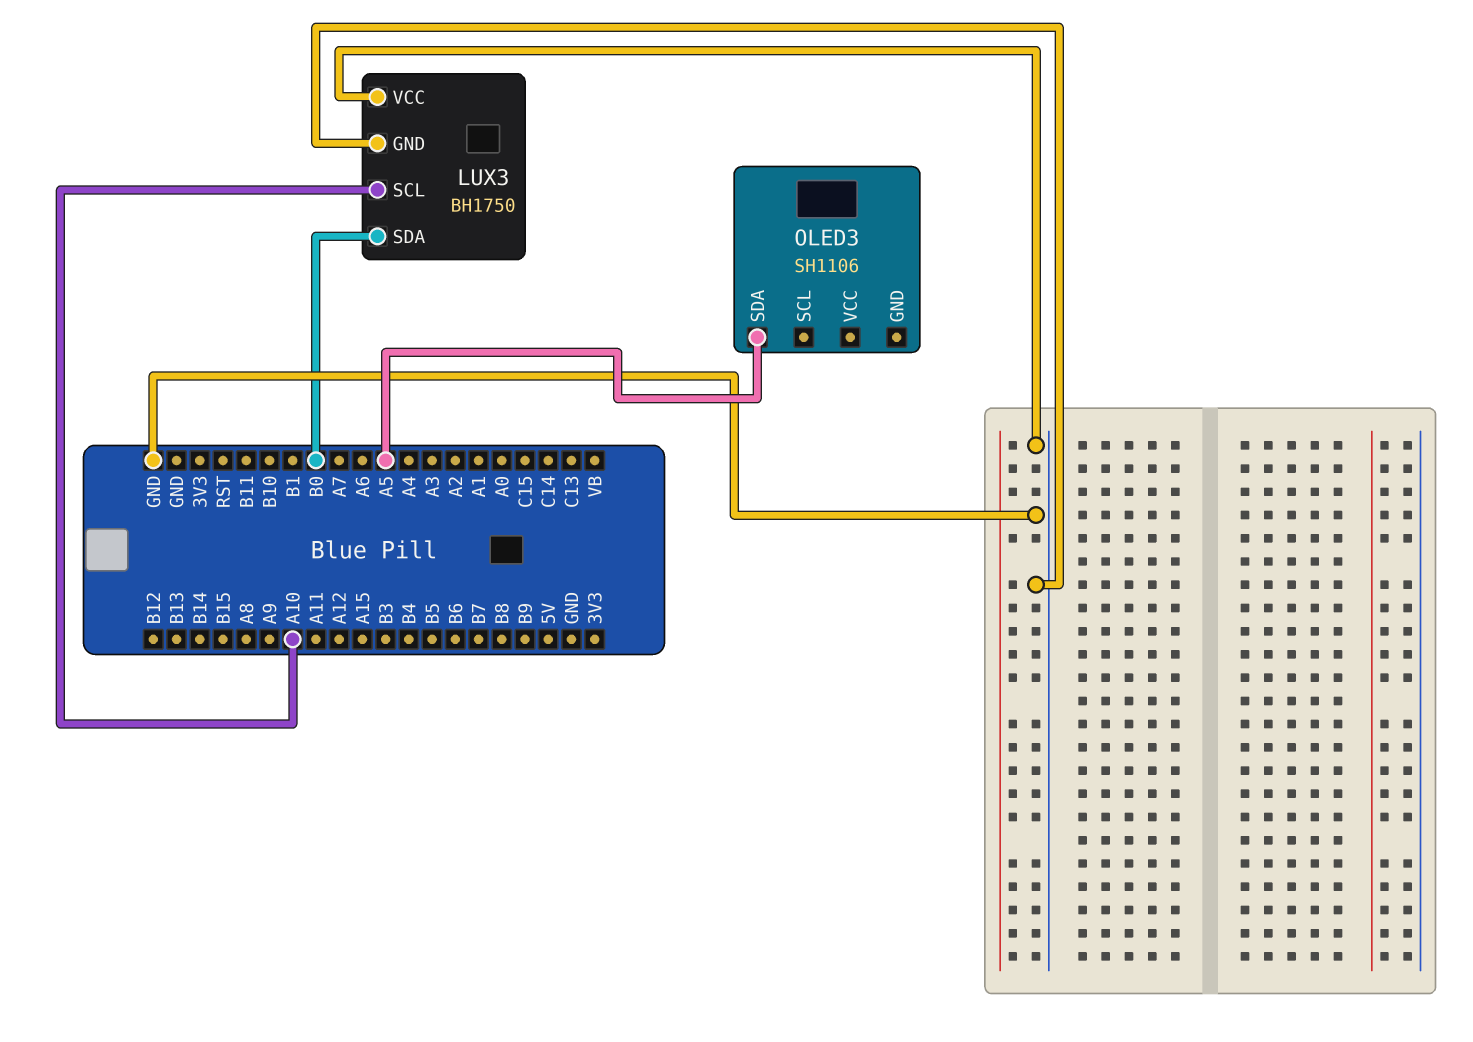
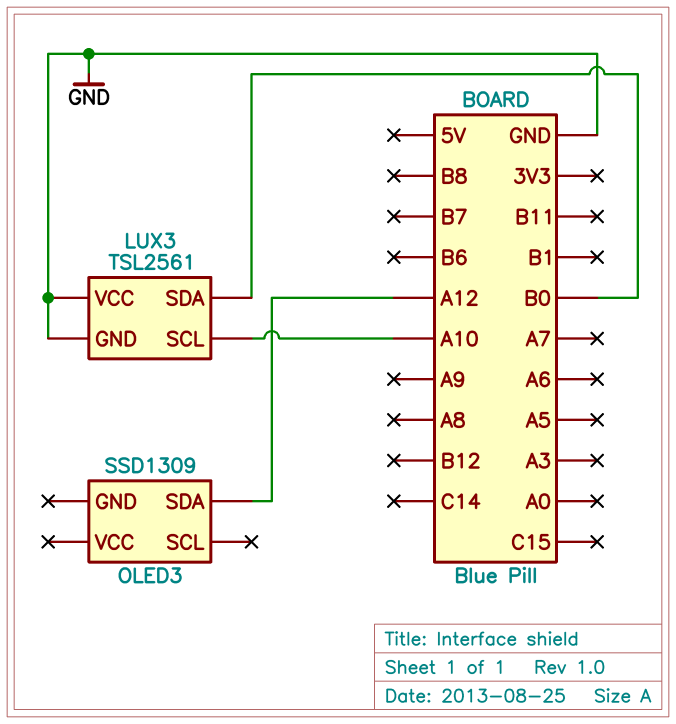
LUX3: BH1750 -> TSL2561
OLED3: SH1106 -> SSD1309
OLED3 pin SDA: A5 -> A12

